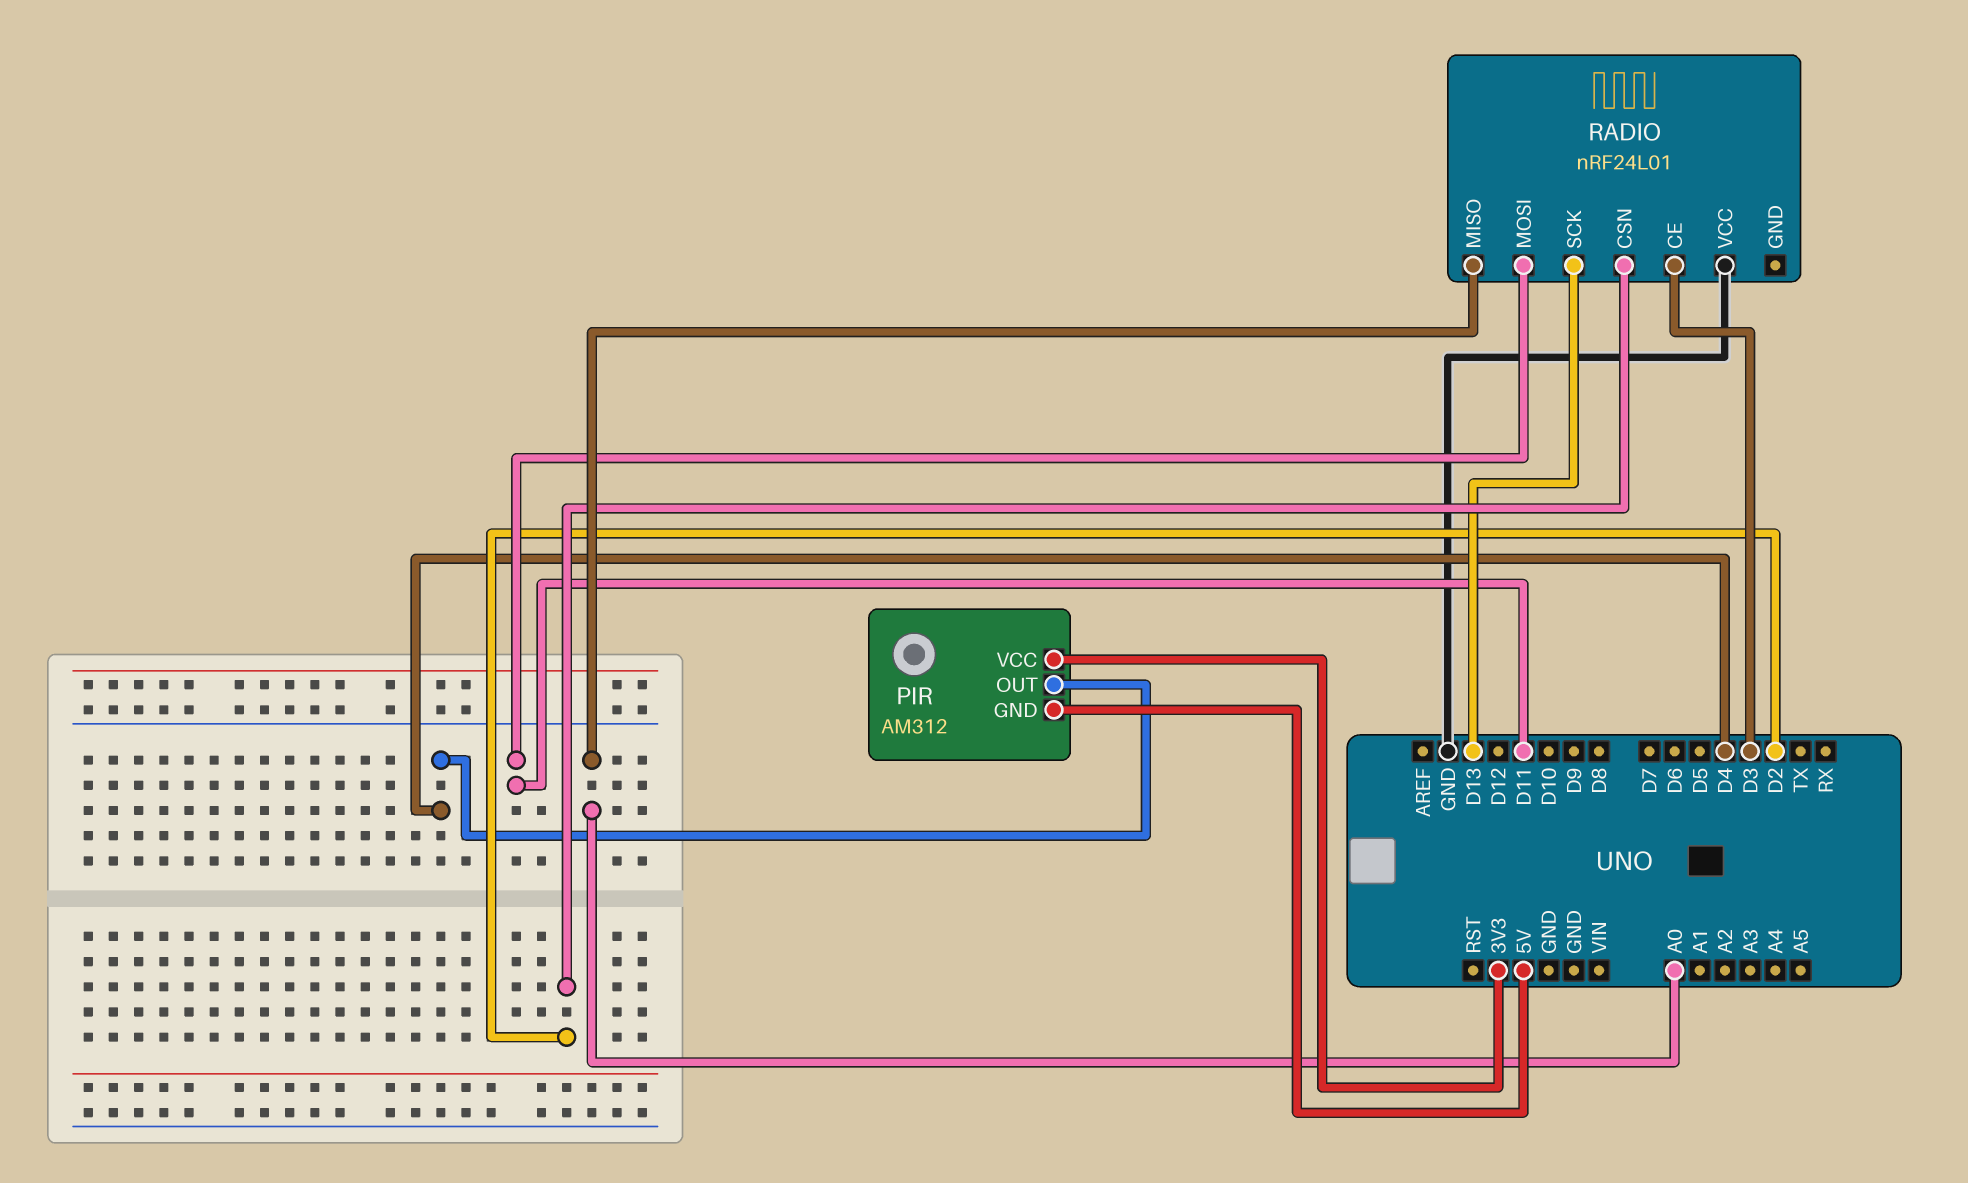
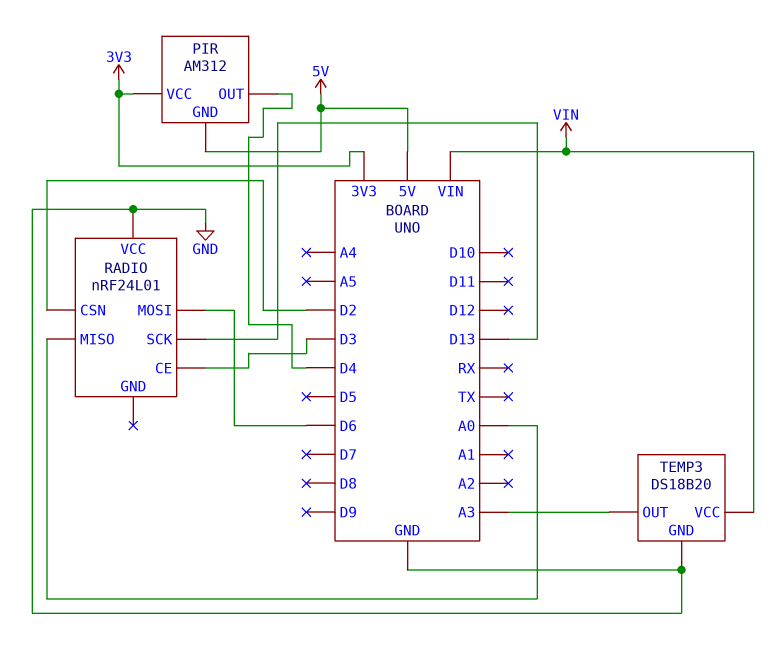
RADIO pin MOSI: D11 -> D6
TEMP3: none -> DS18B20
TEMP3 pin GND: none -> GND
TEMP3 pin OUT: none -> A3
TEMP3 pin VCC: none -> VIN

